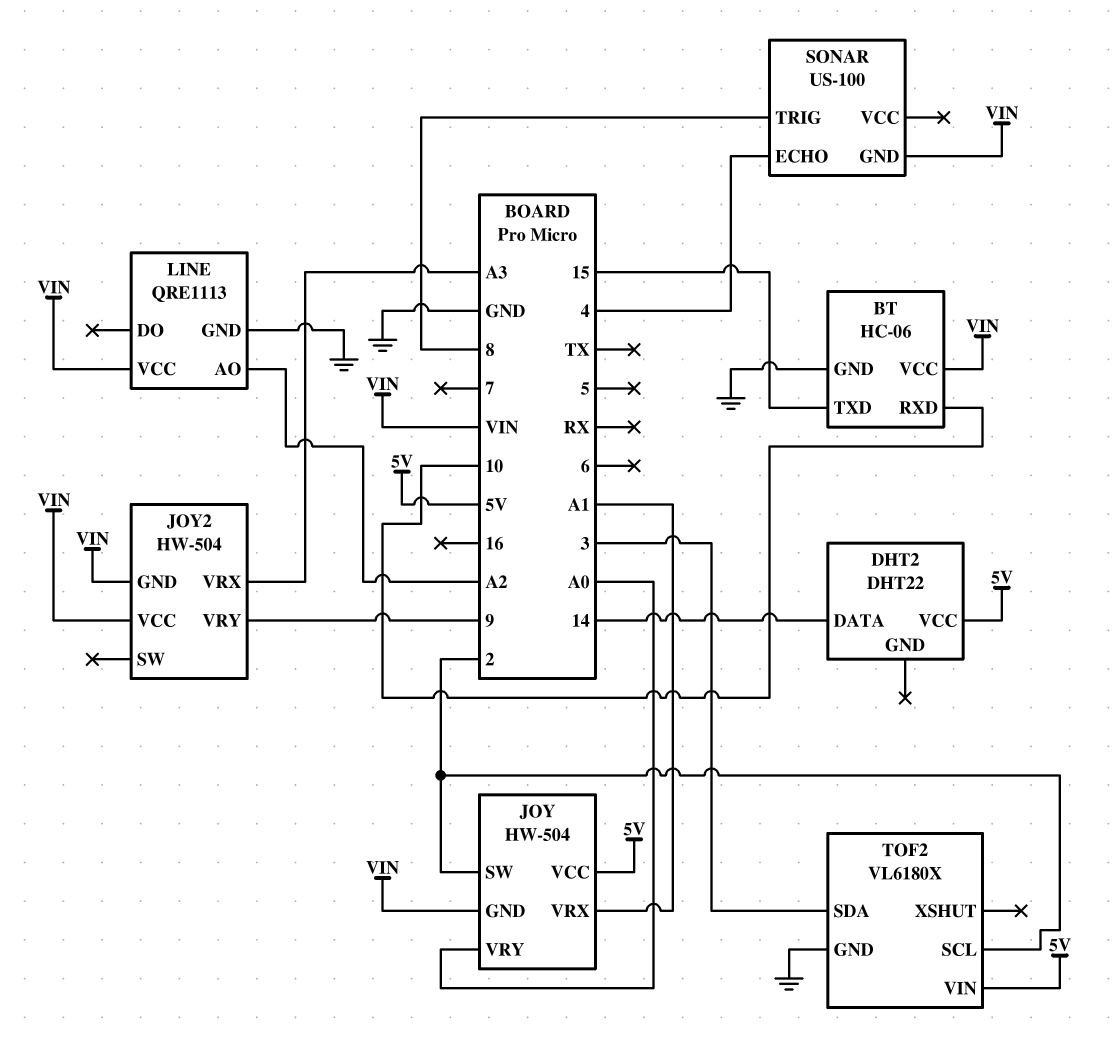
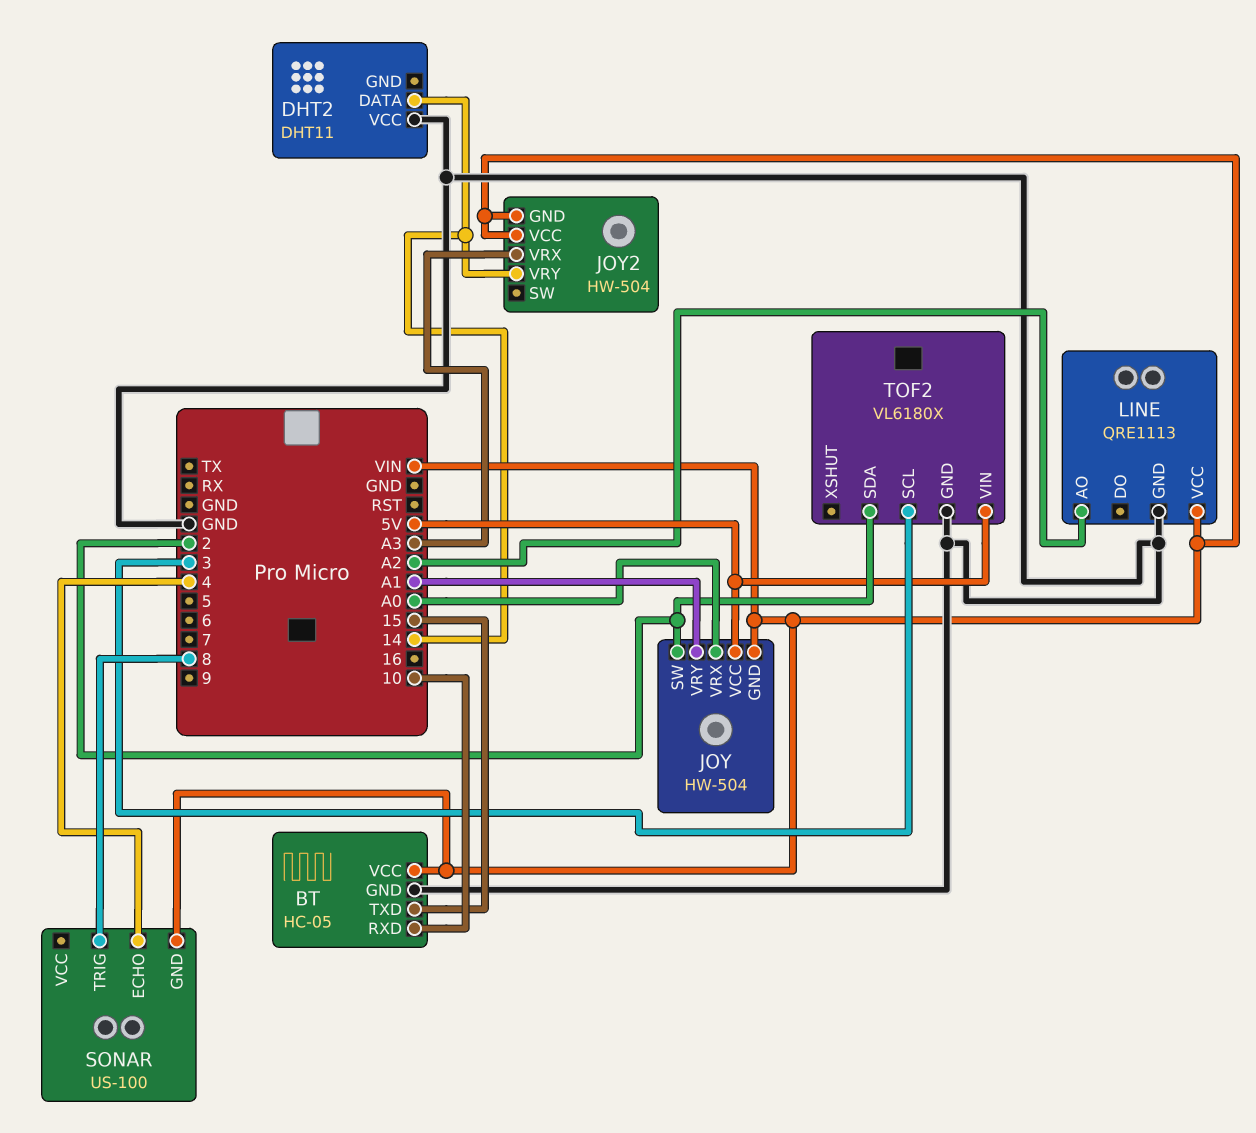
BT: HC-06 -> HC-05
DHT2: DHT22 -> DHT11
DHT2 pin VCC: 5V -> GND
JOY pin VRX: A1 -> A0
JOY pin VRY: A0 -> A1
JOY2 pin VRY: 9 -> 14
TOF2 pin SCL: 2 -> 3
TOF2 pin SDA: 3 -> 2

